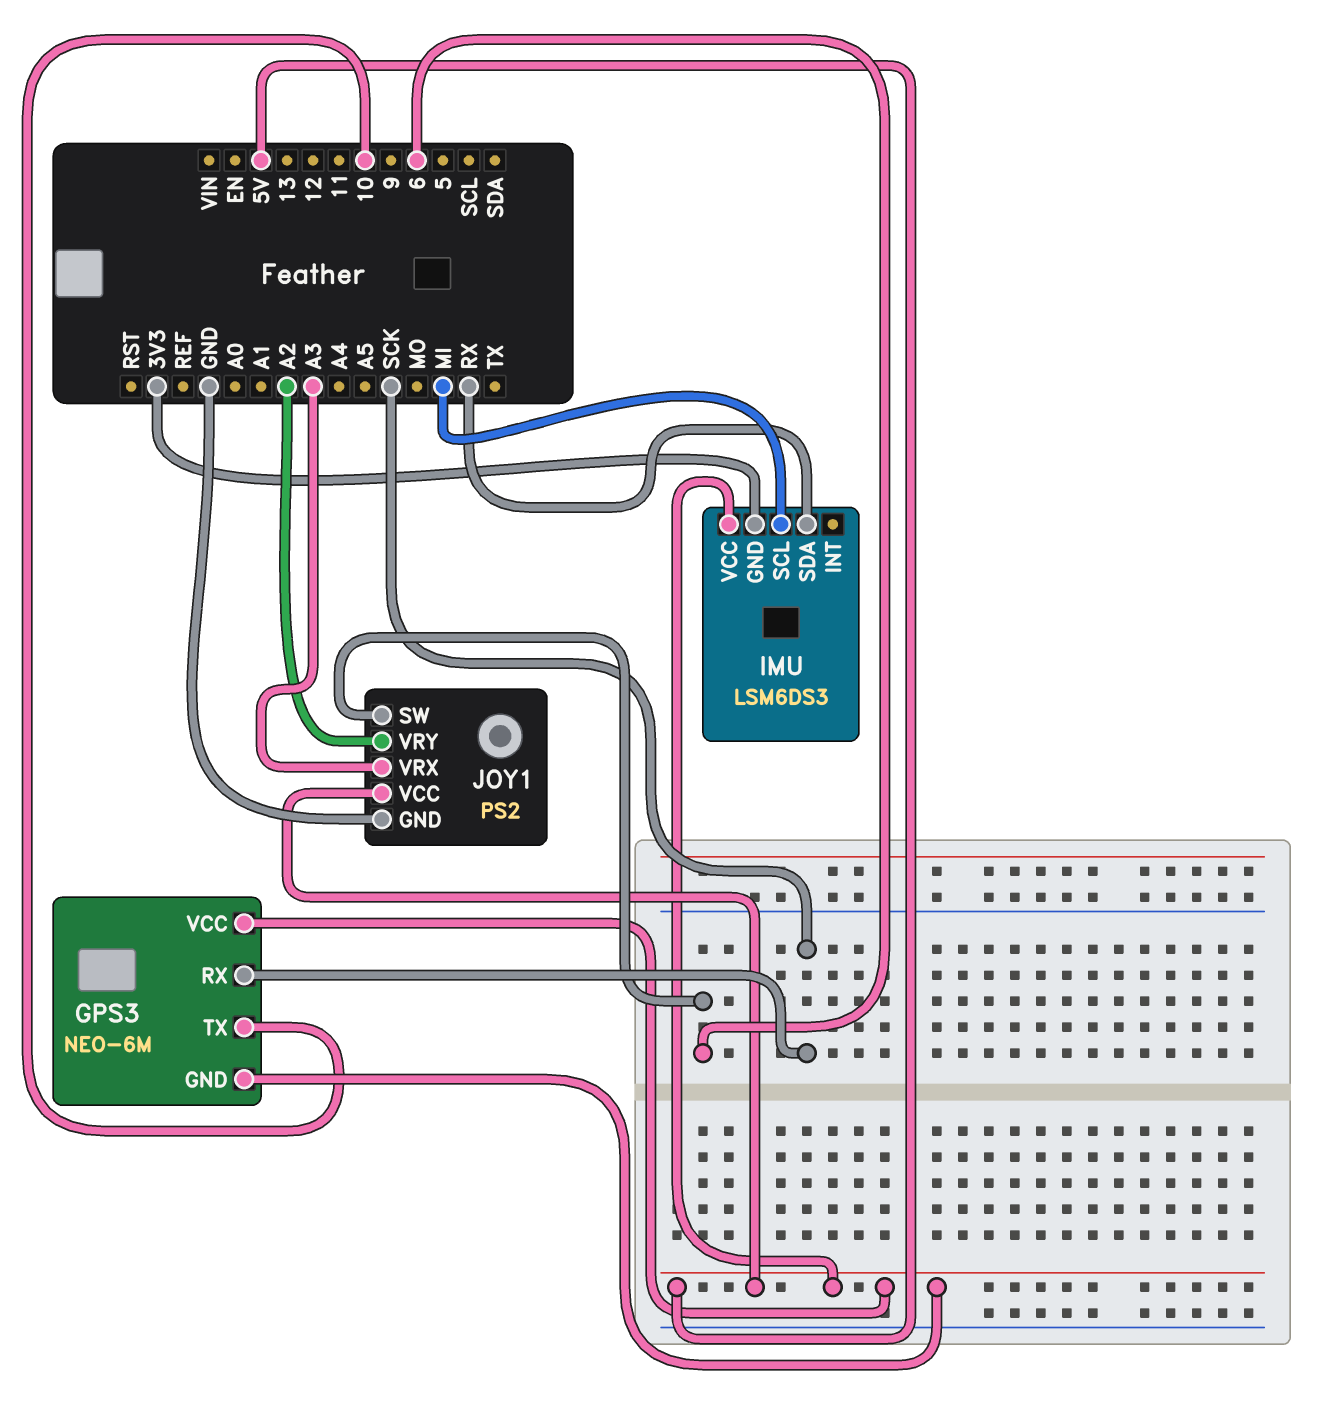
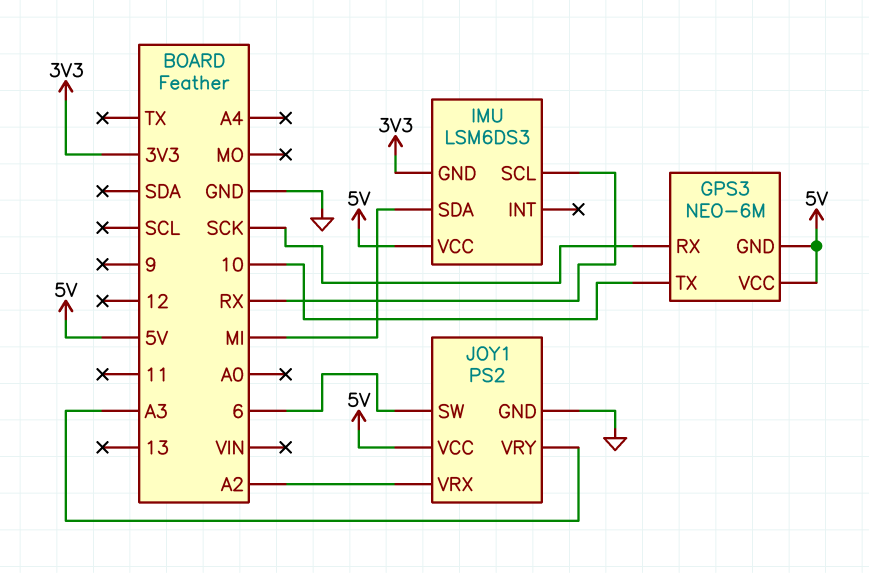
IMU pin SCL: MI -> RX
IMU pin SDA: RX -> MI
JOY1 pin VRX: A3 -> A2
JOY1 pin VRY: A2 -> A3

